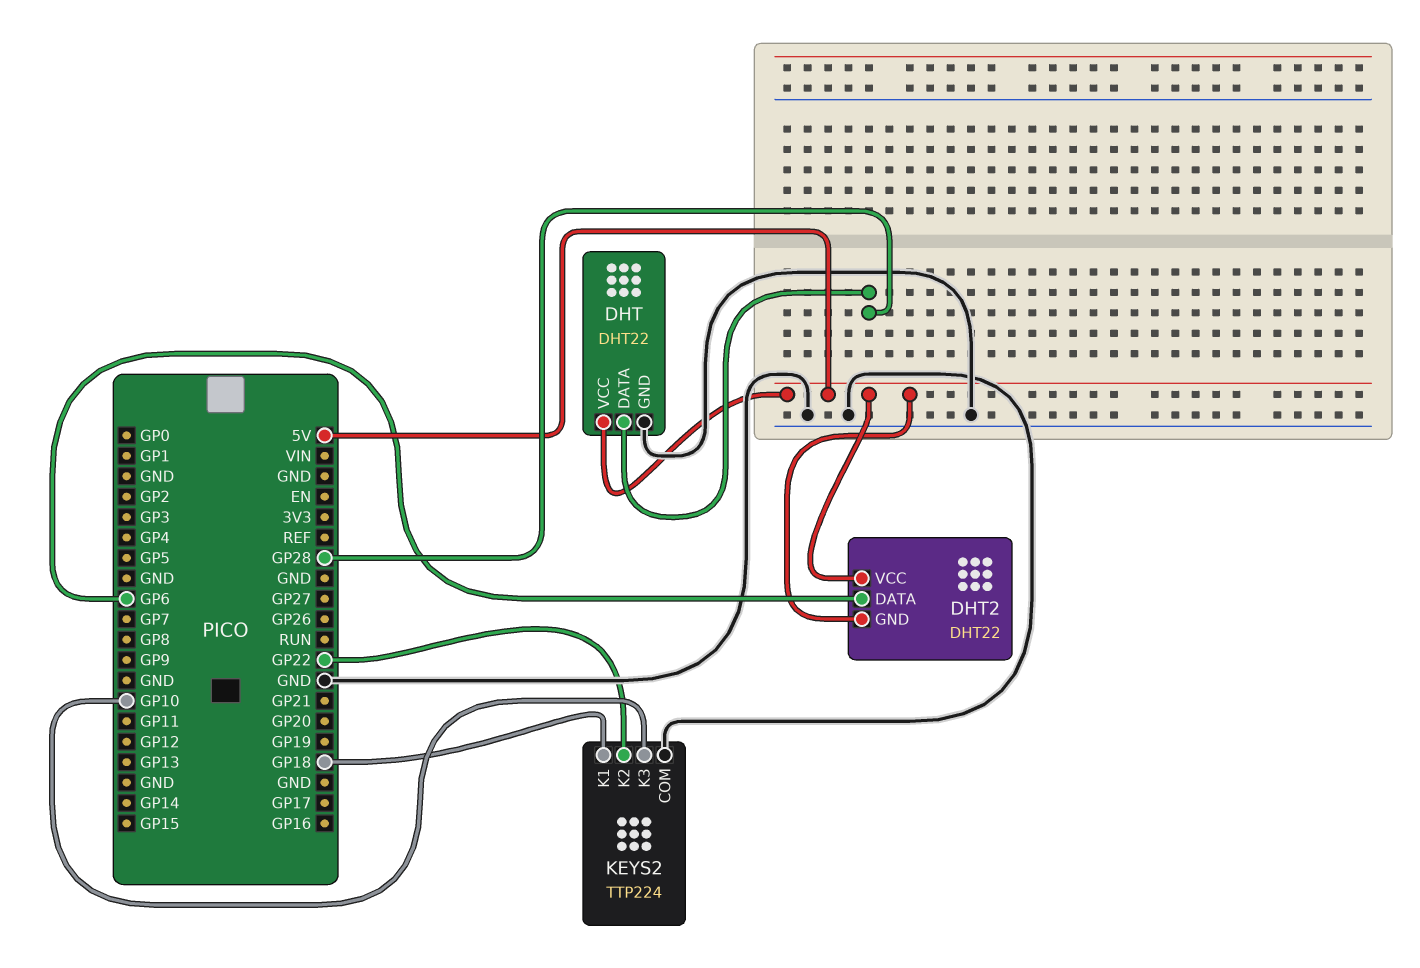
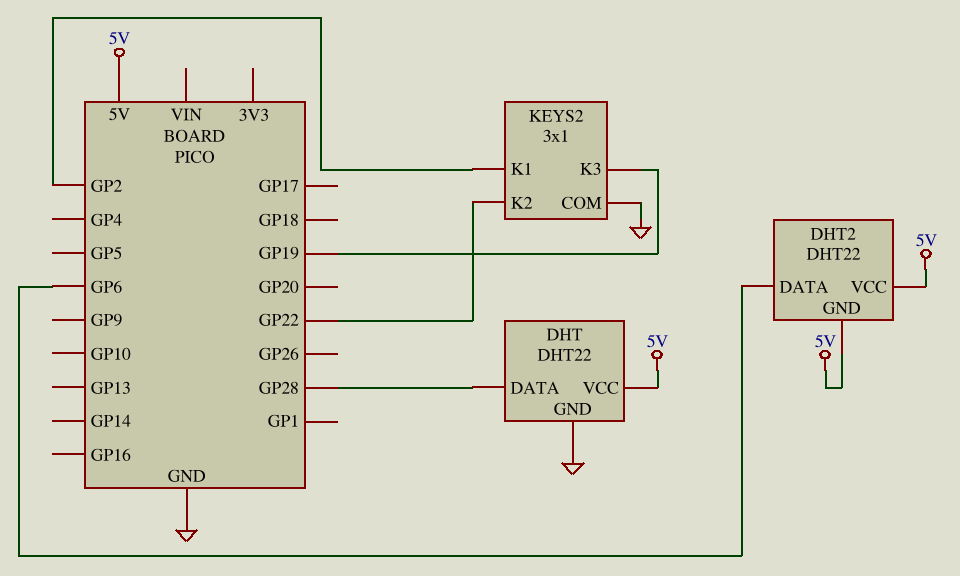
KEYS2: TTP224 -> 3x1
KEYS2 pin K1: GP18 -> GP2
KEYS2 pin K3: GP10 -> GP19

